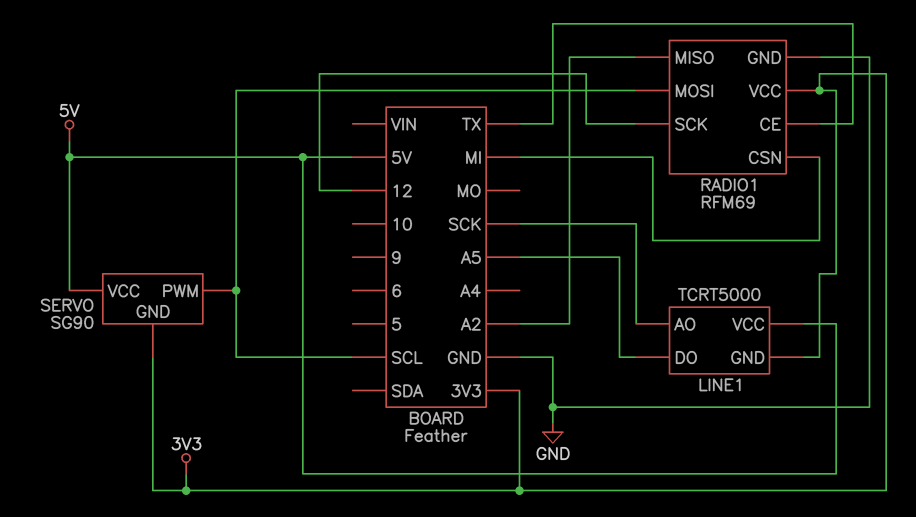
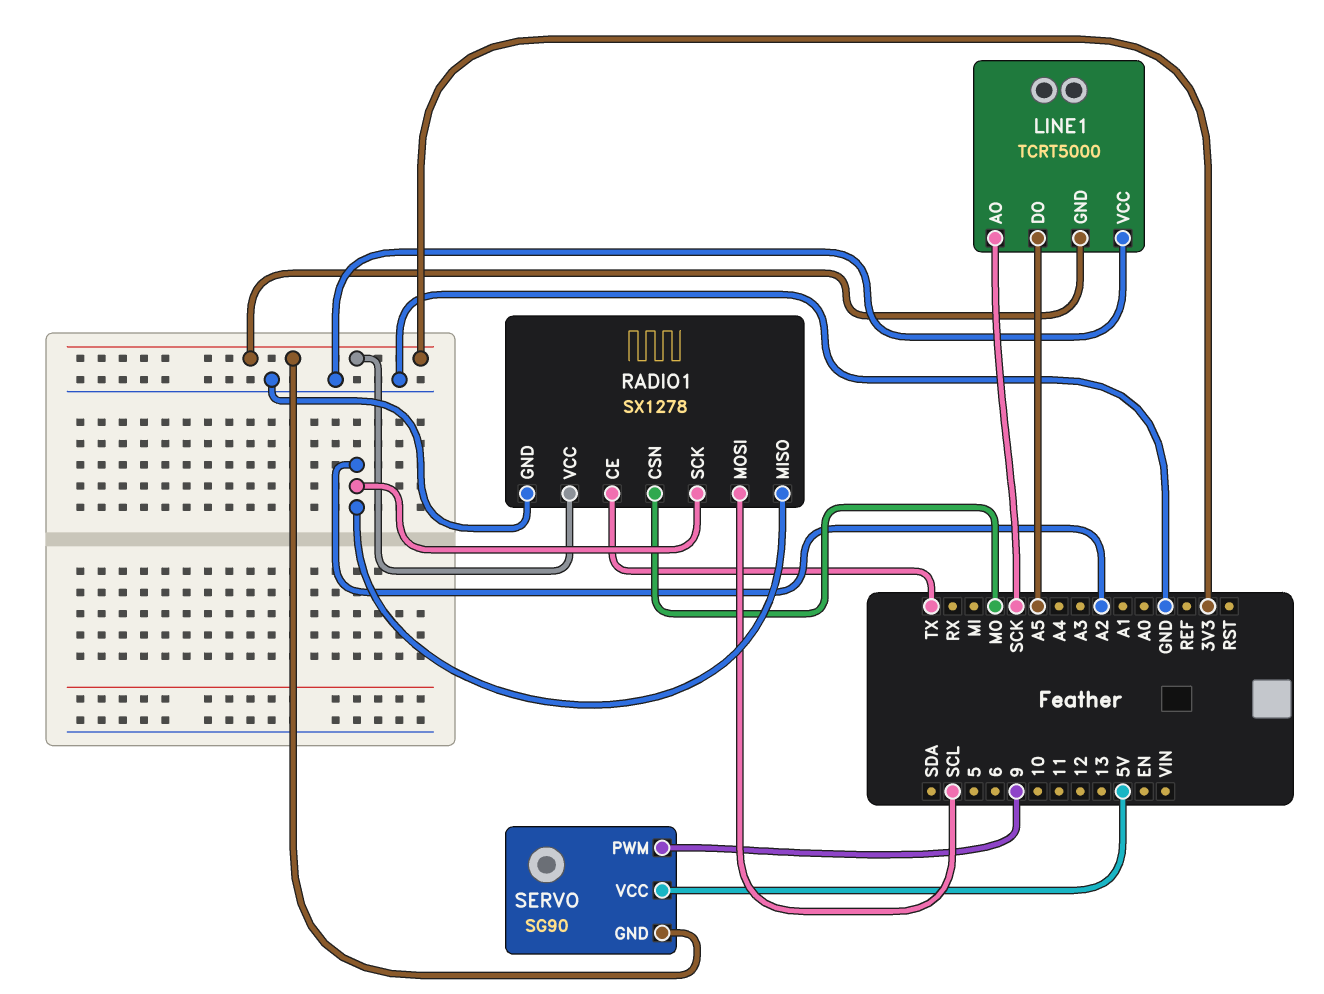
LINE1 pin VCC: 5V -> GND
RADIO1: RFM69 -> SX1278
RADIO1 pin CSN: MI -> MO
RADIO1 pin SCK: 12 -> A2
SERVO pin PWM: SCL -> 9

